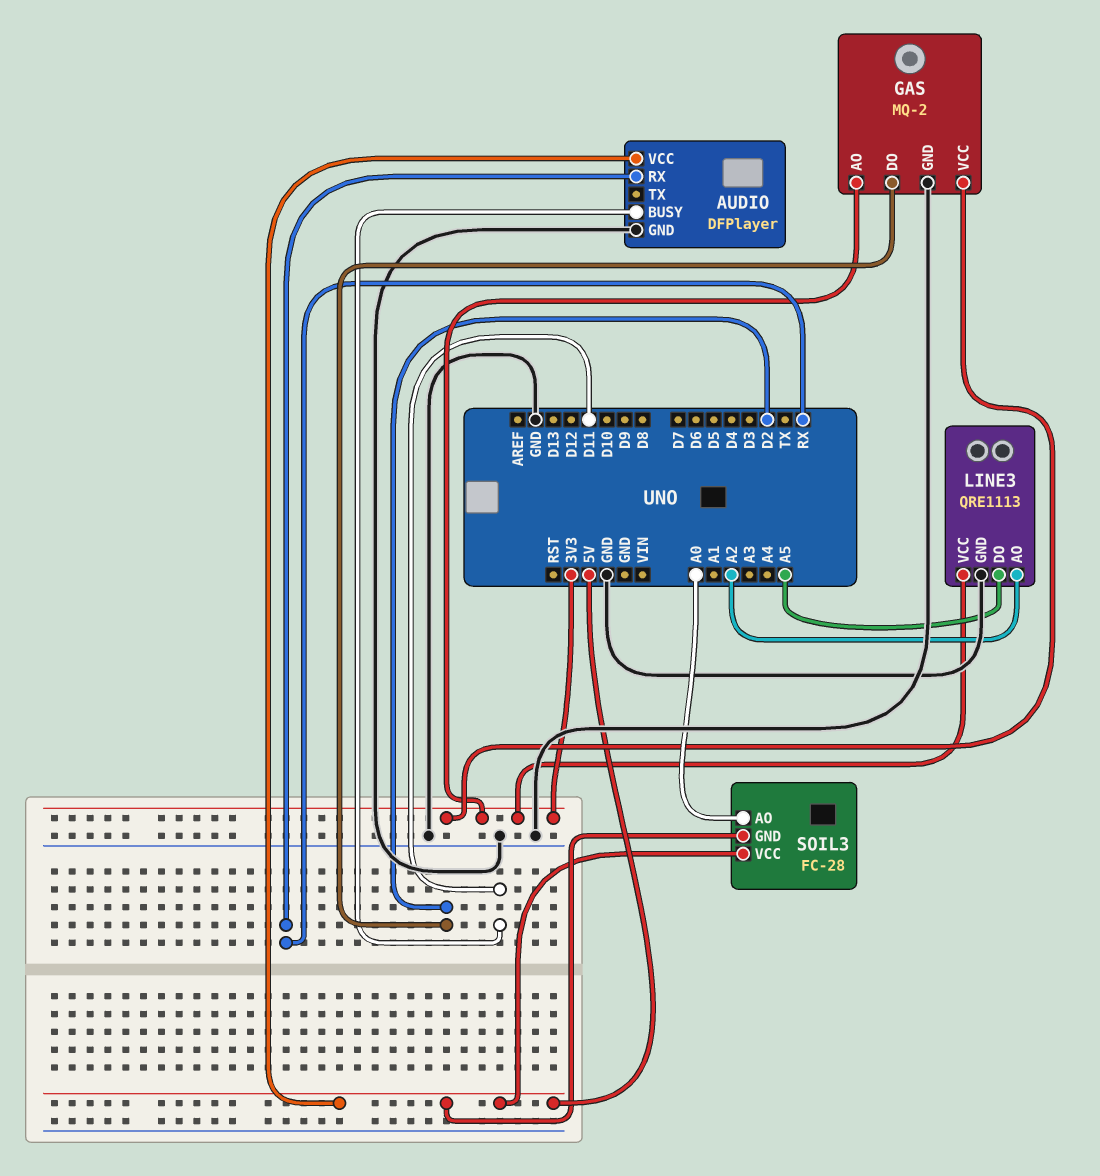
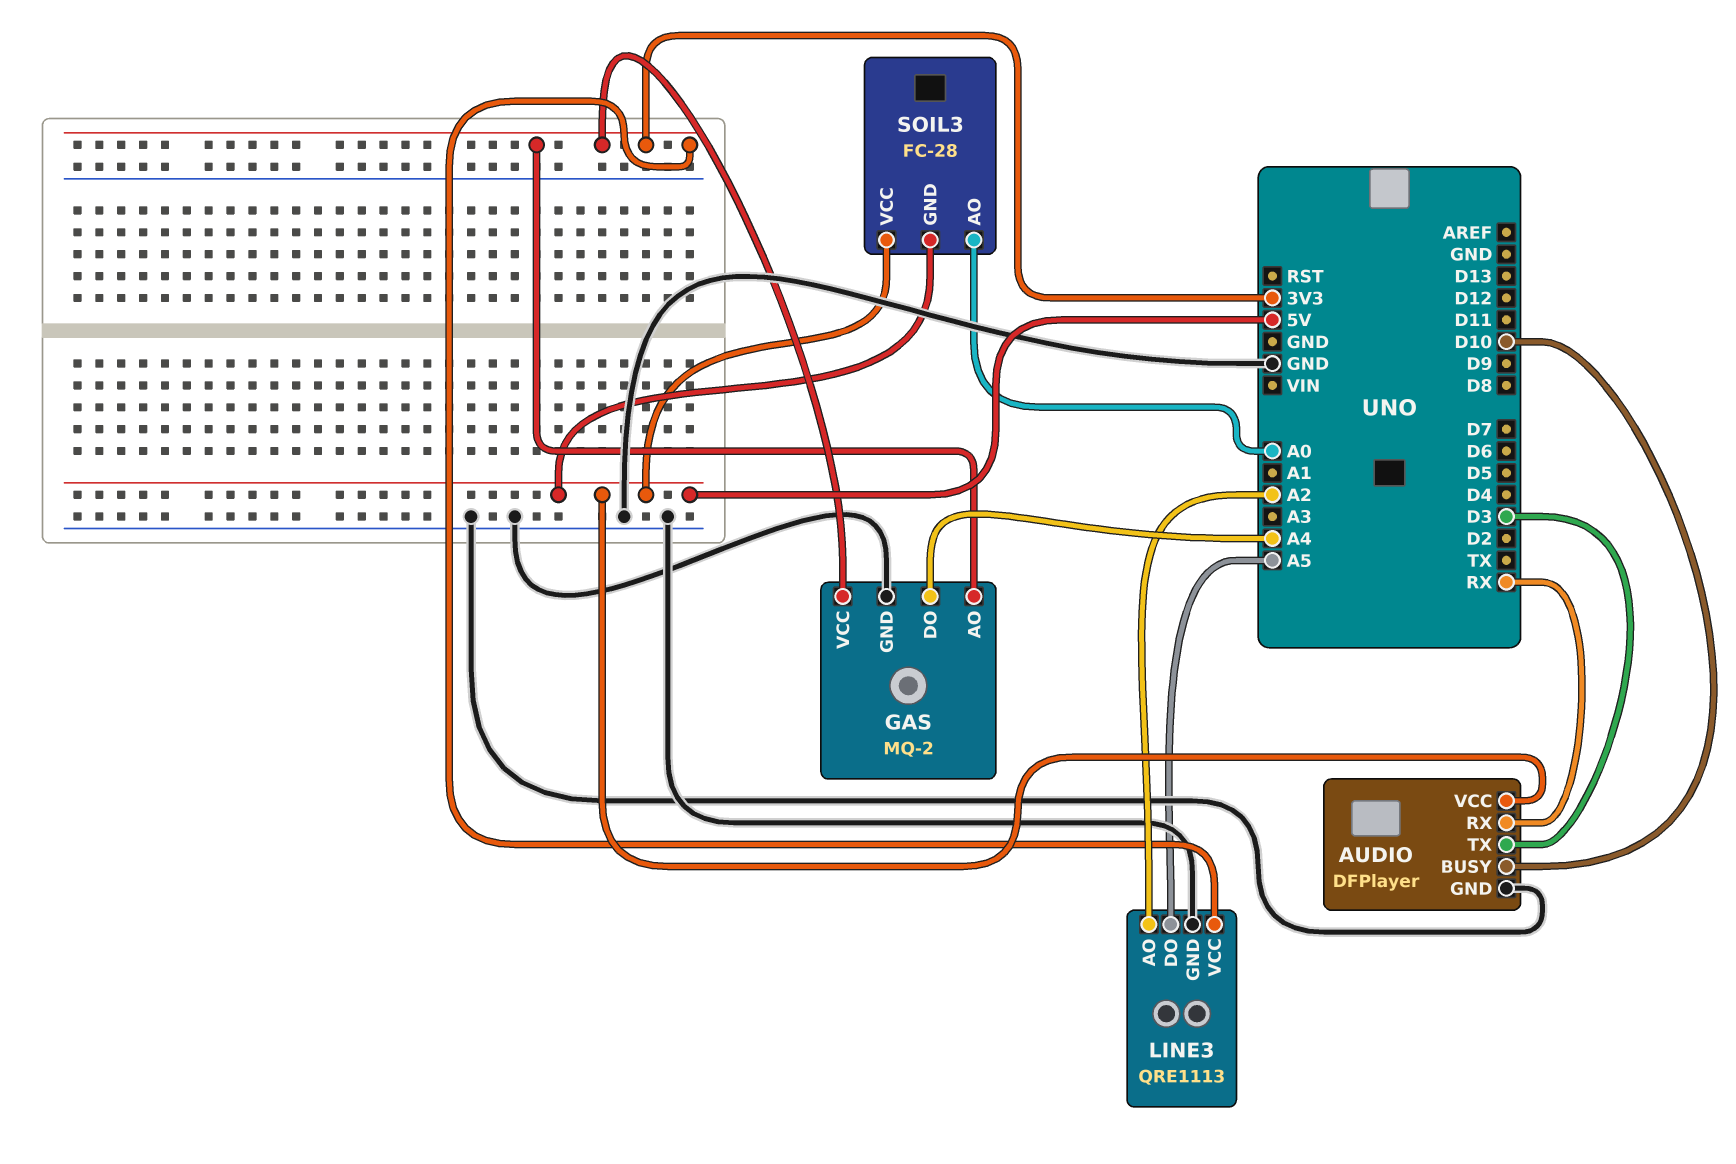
AUDIO pin BUSY: D11 -> D10
AUDIO pin TX: none -> D3
GAS pin DO: D2 -> A4

